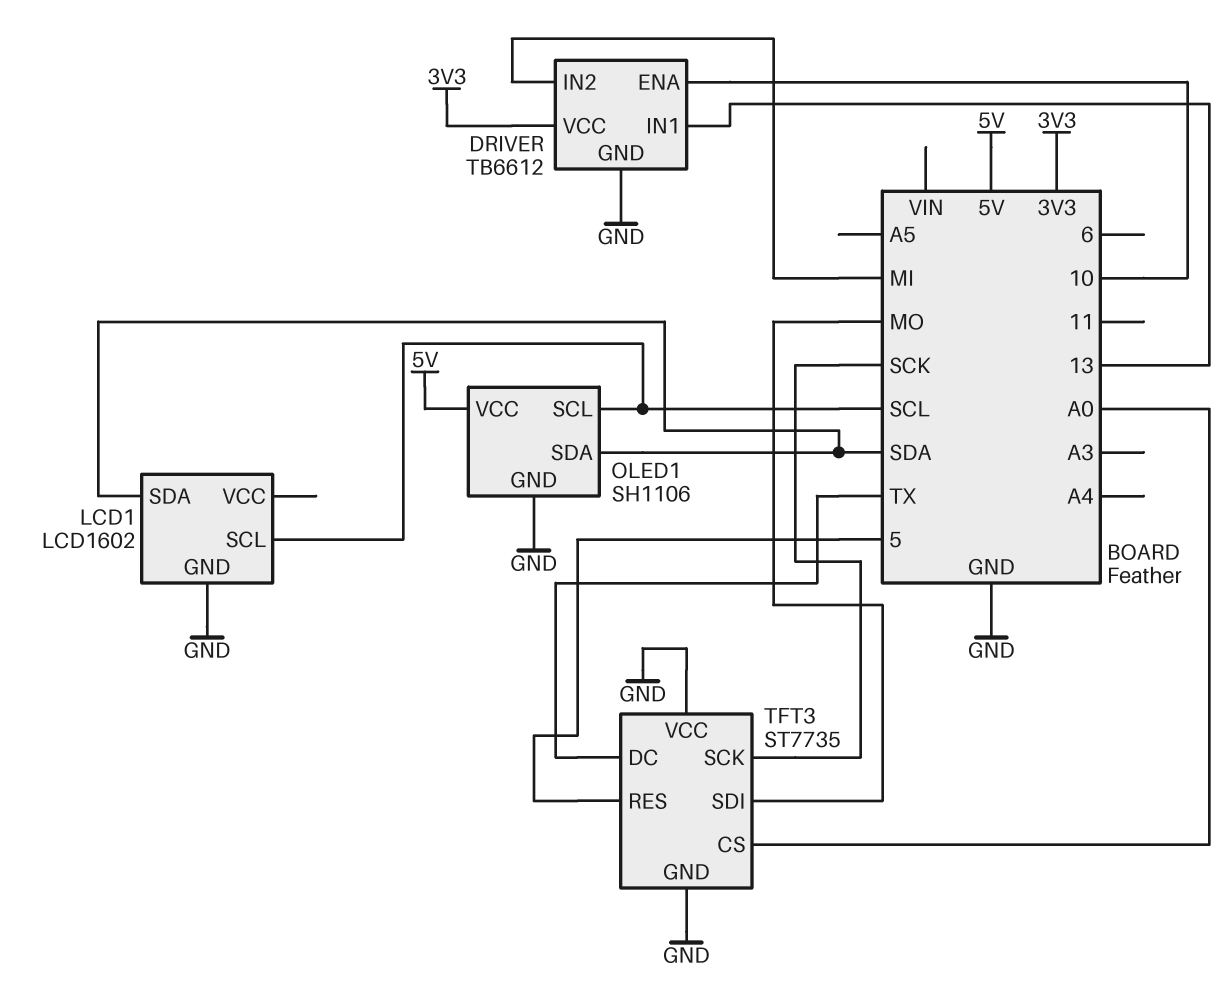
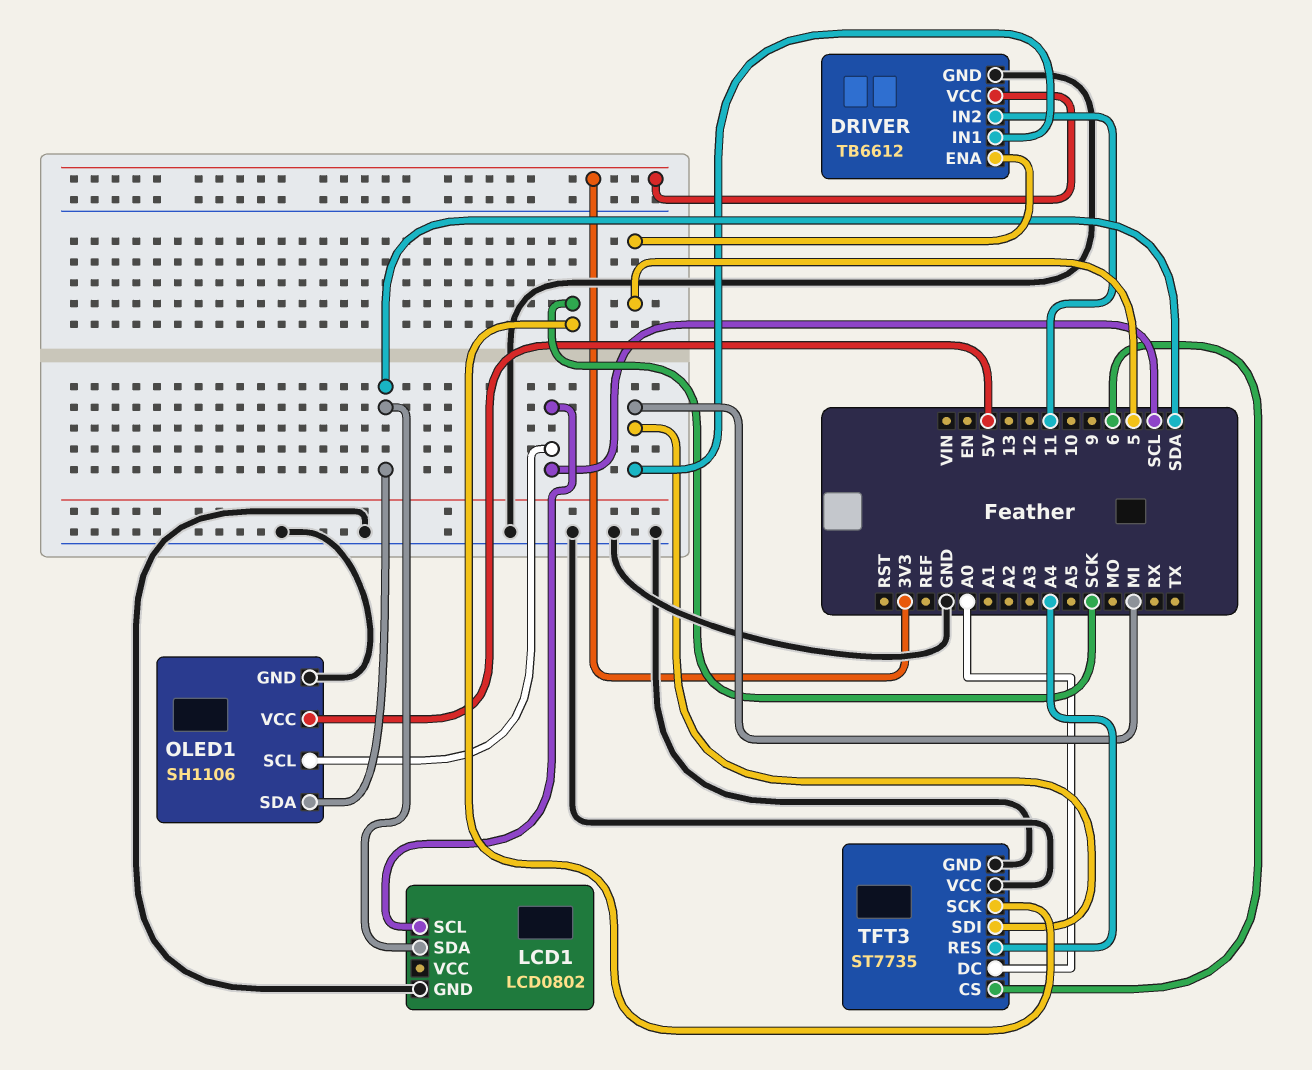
DRIVER pin ENA: 10 -> 5
DRIVER pin IN1: 13 -> MI
DRIVER pin IN2: MI -> 11
LCD1: LCD1602 -> LCD0802
TFT3 pin CS: A0 -> 6
TFT3 pin DC: TX -> A0
TFT3 pin RES: 5 -> A4
TFT3 pin SDI: MO -> MI

